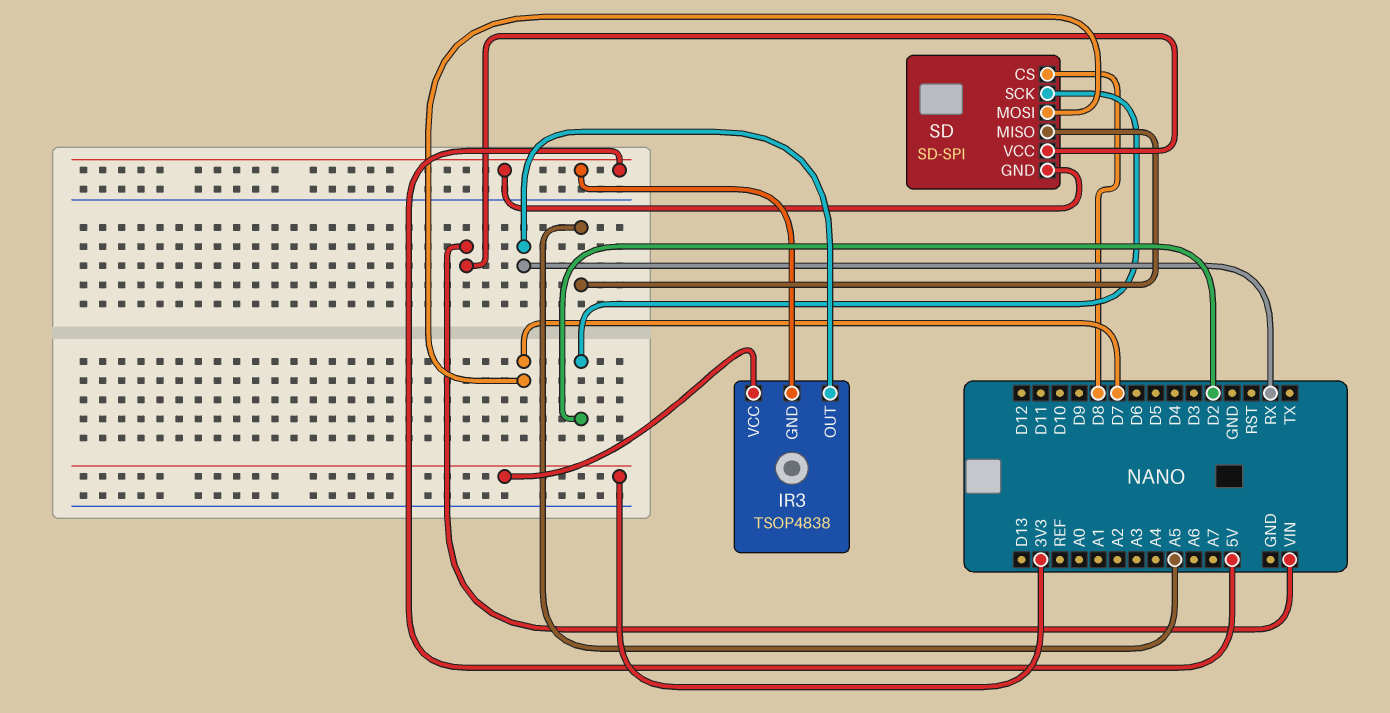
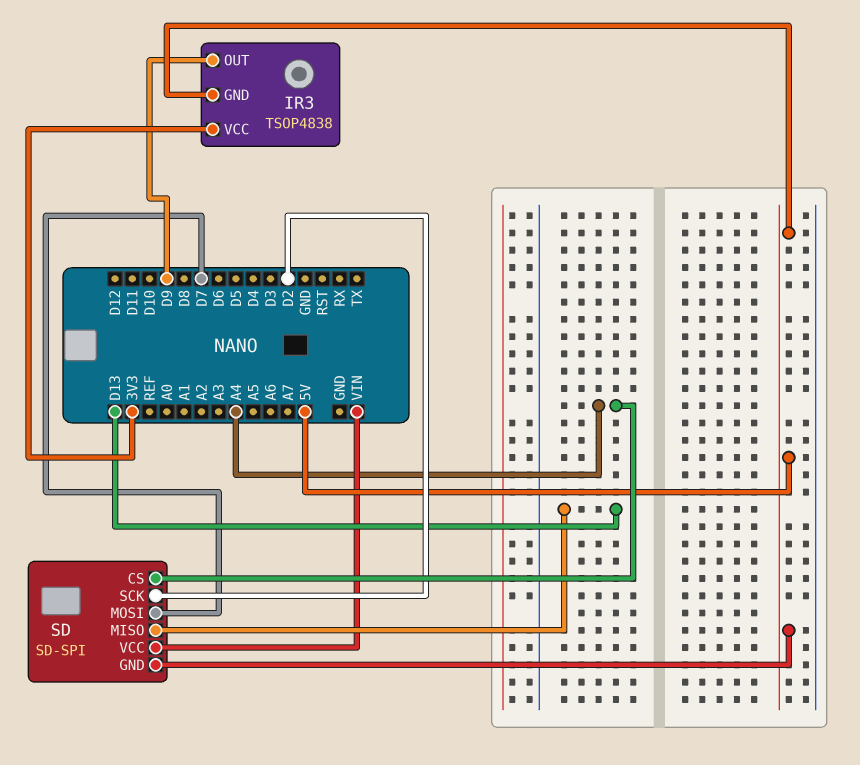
IR3 pin OUT: RX -> D9
SD pin CS: D8 -> A4
SD pin MISO: A5 -> D13

